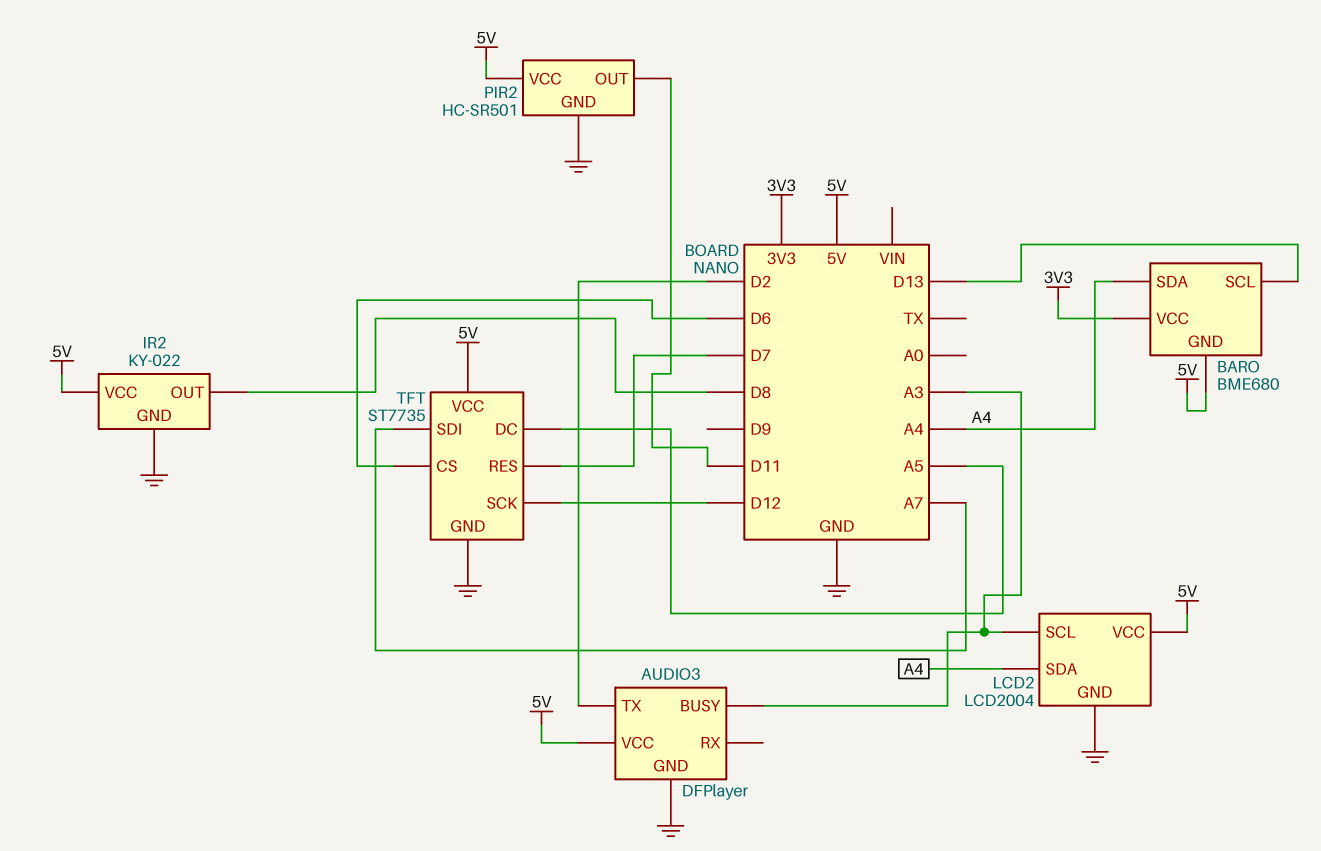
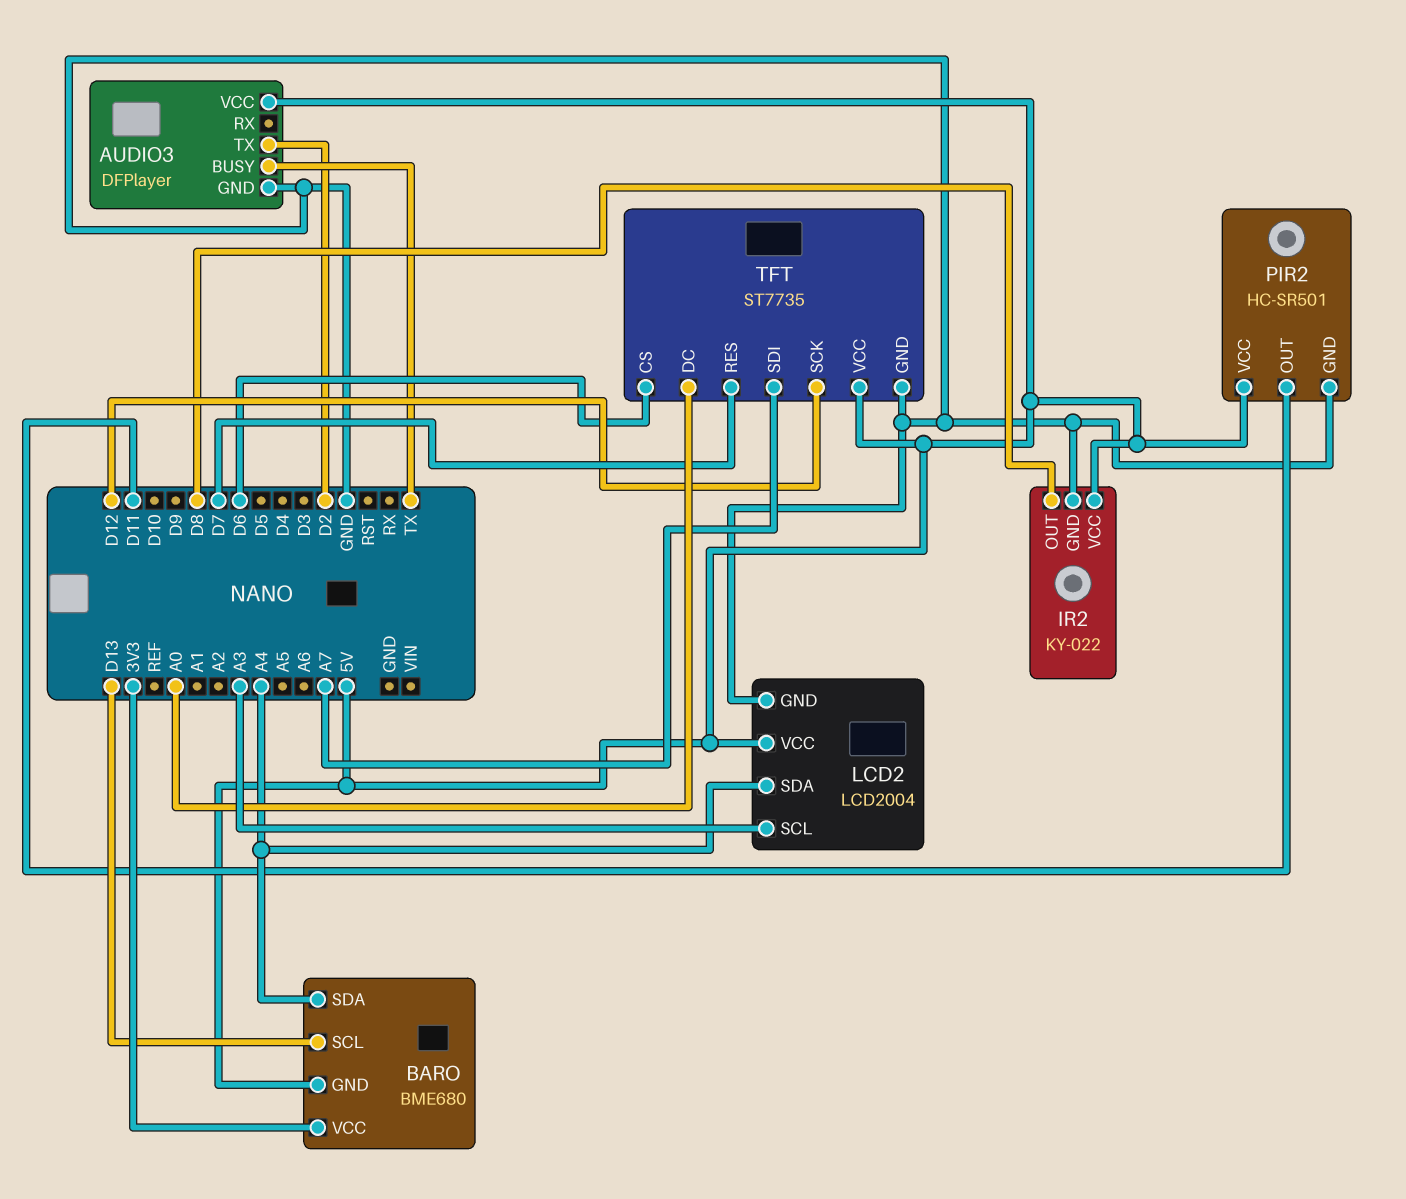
AUDIO3 pin BUSY: A3 -> TX
TFT pin DC: A5 -> A0

